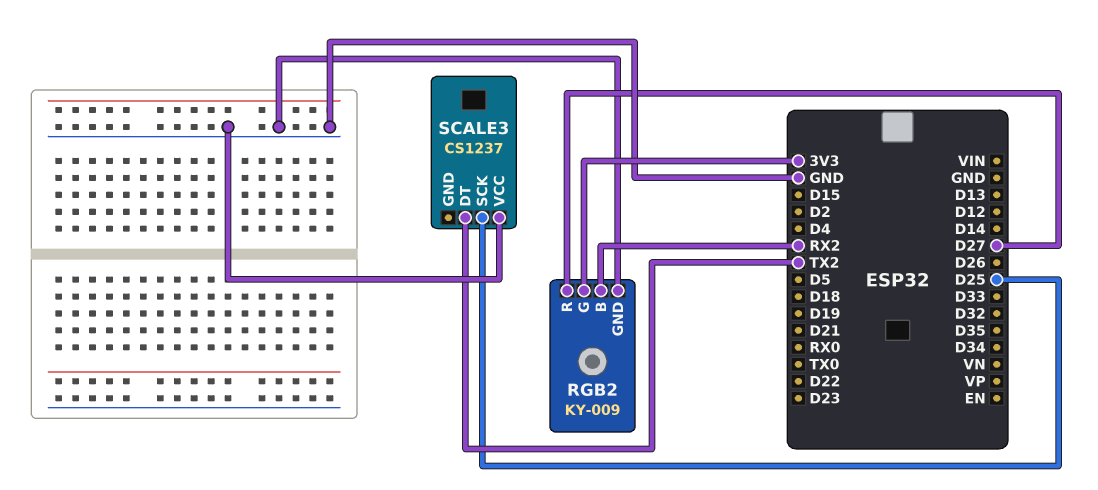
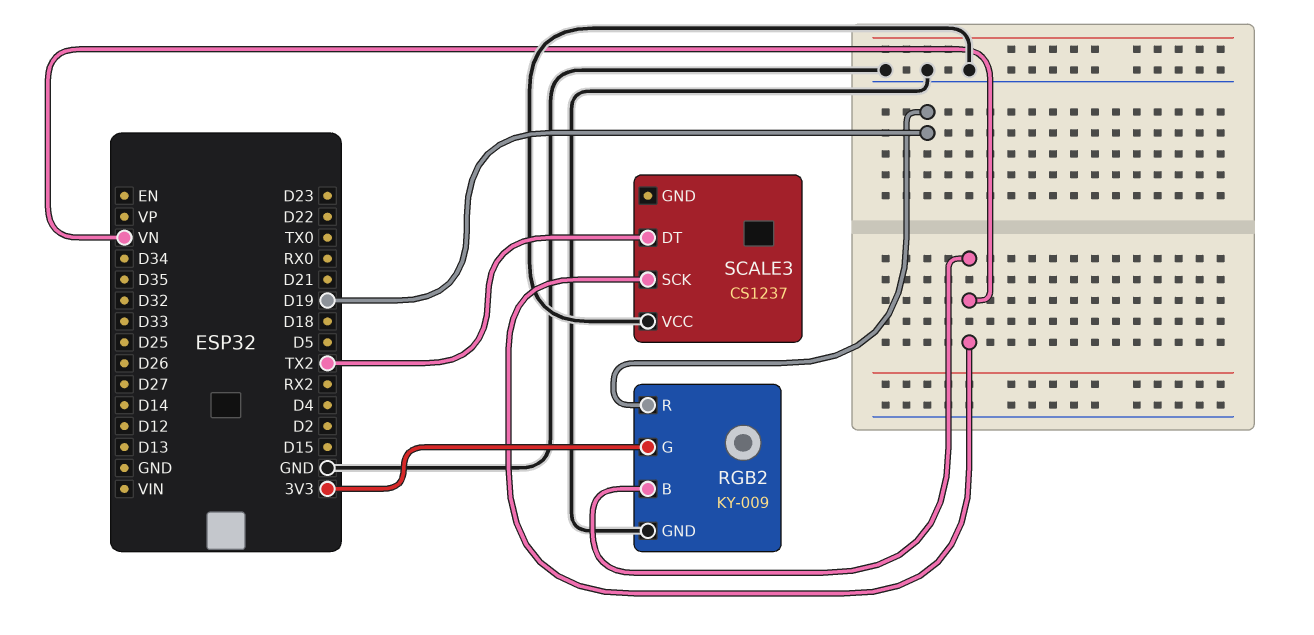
RGB2 pin B: RX2 -> VN
RGB2 pin R: D27 -> D19
SCALE3 pin SCK: D25 -> VN

